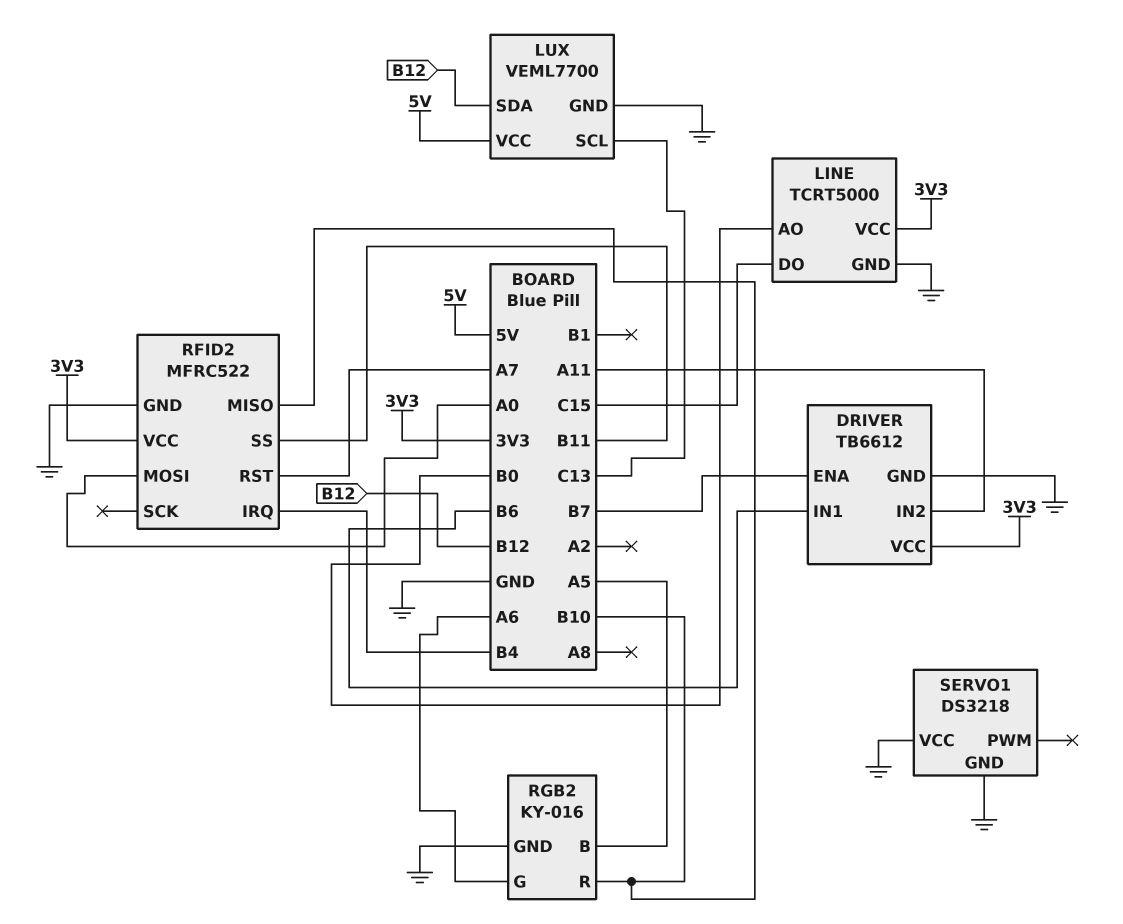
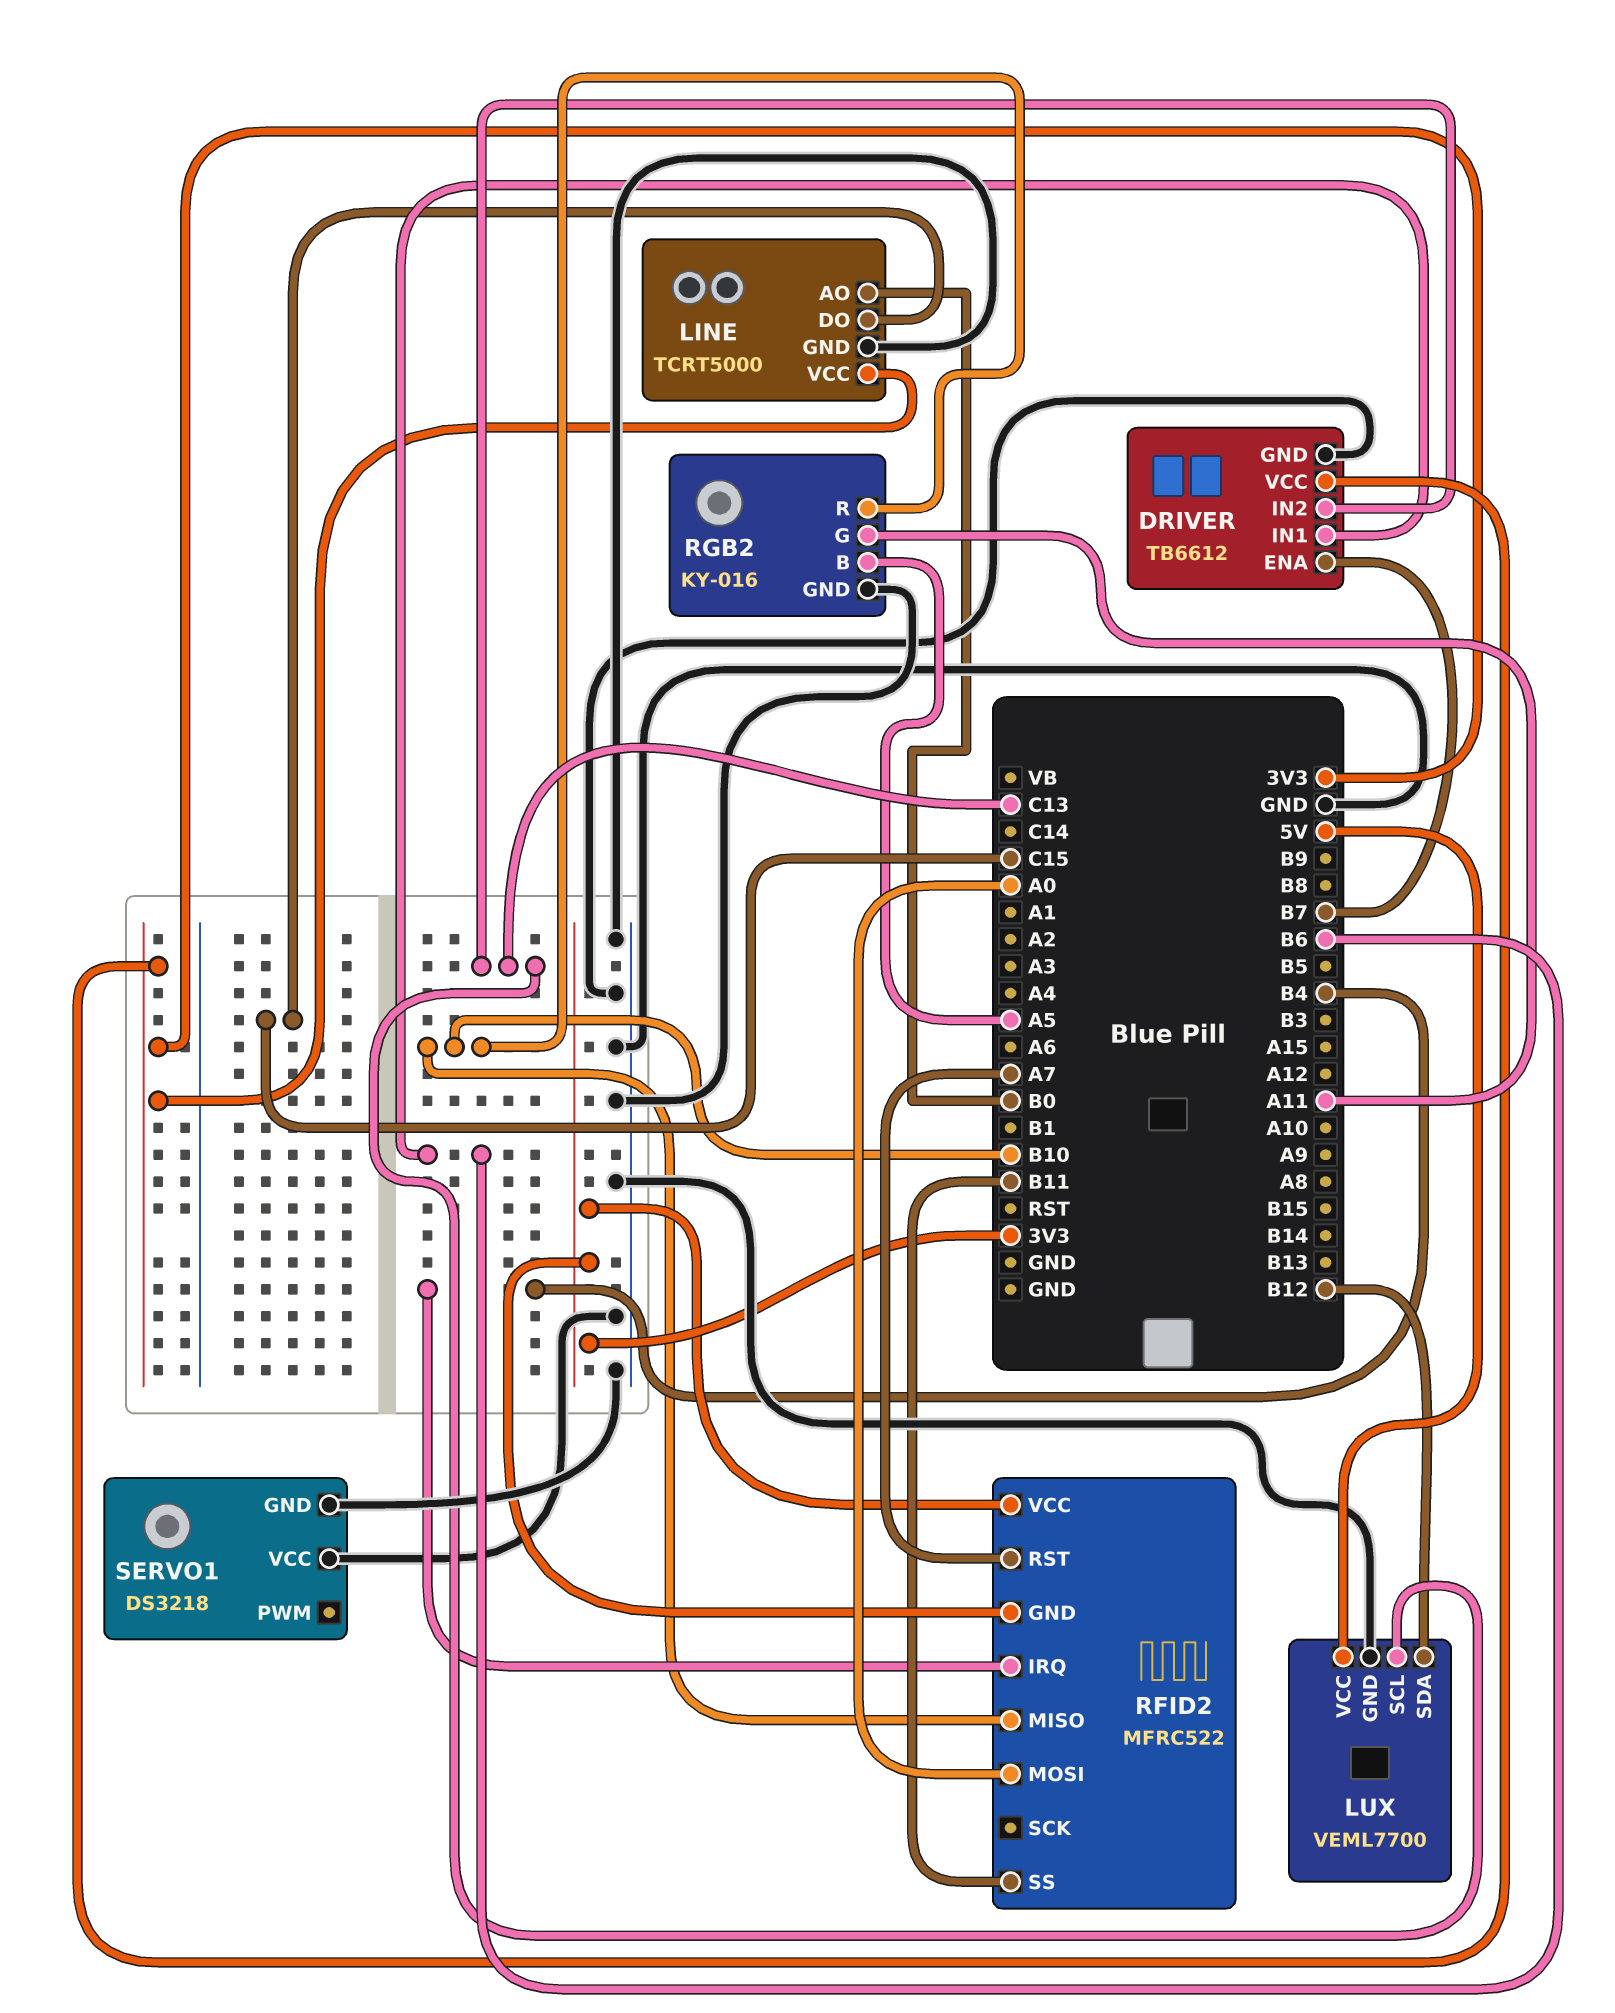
DRIVER pin IN2: A11 -> C13
RFID2 pin GND: GND -> 3V3
RGB2 pin G: A6 -> A11

